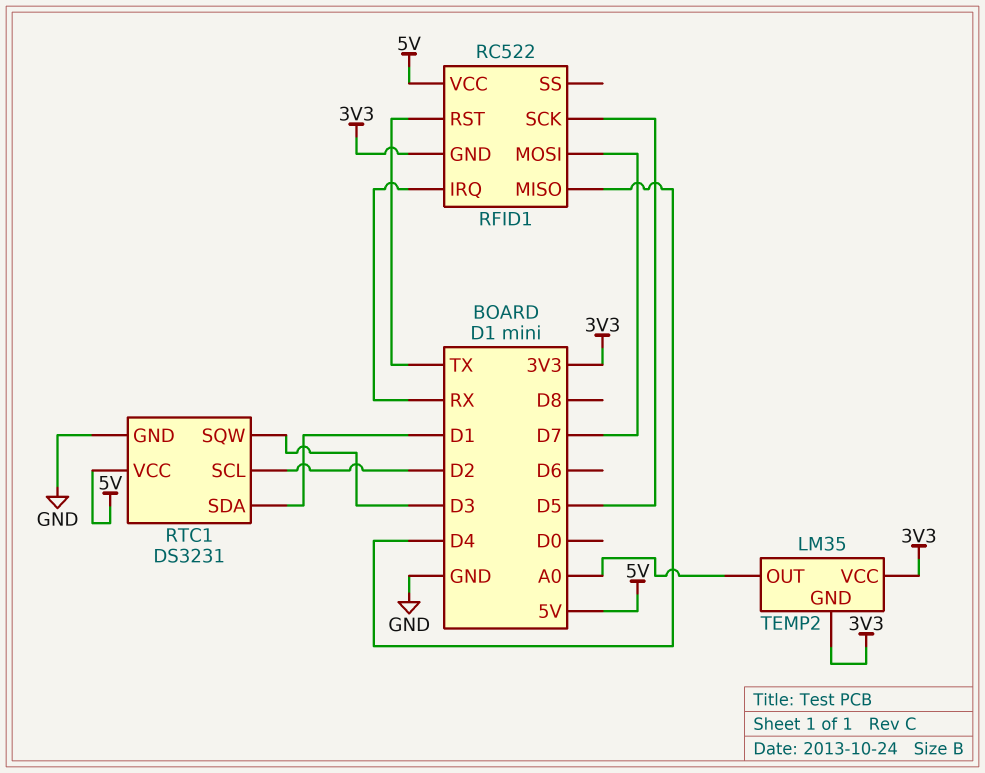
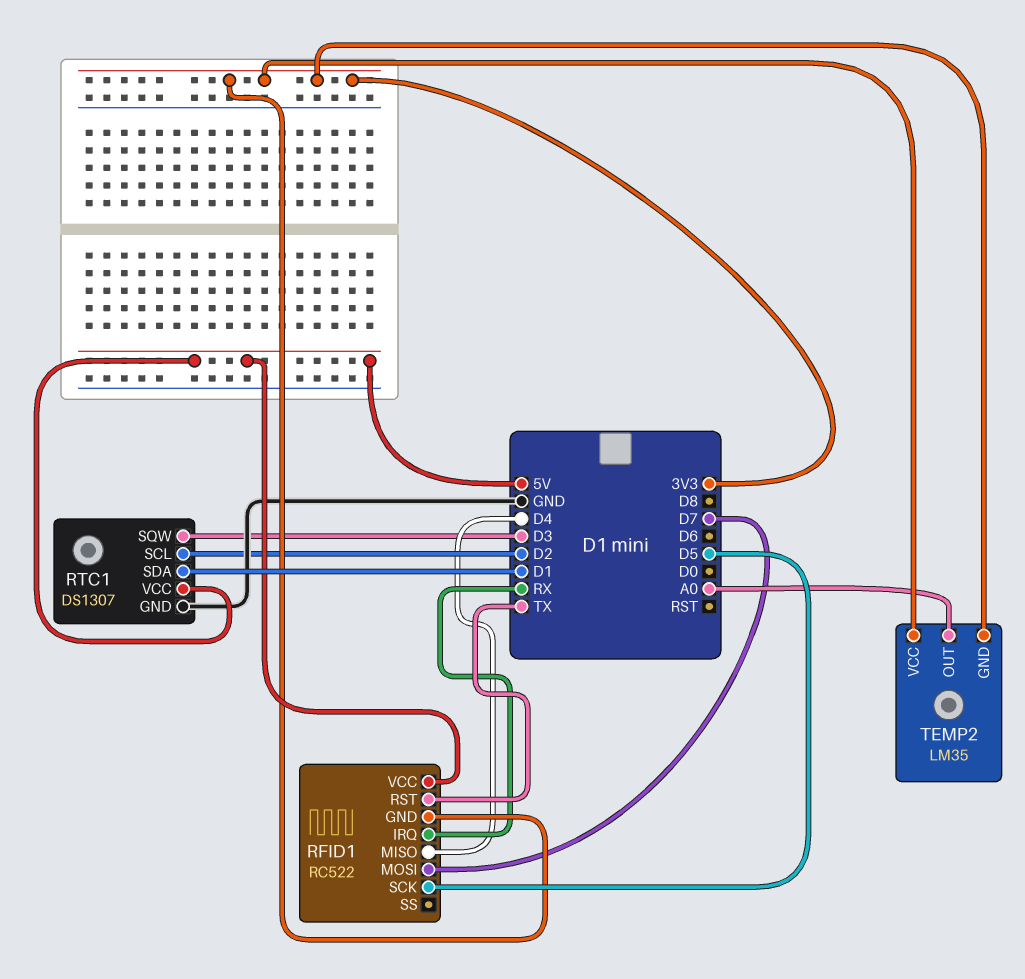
RTC1: DS3231 -> DS1307

